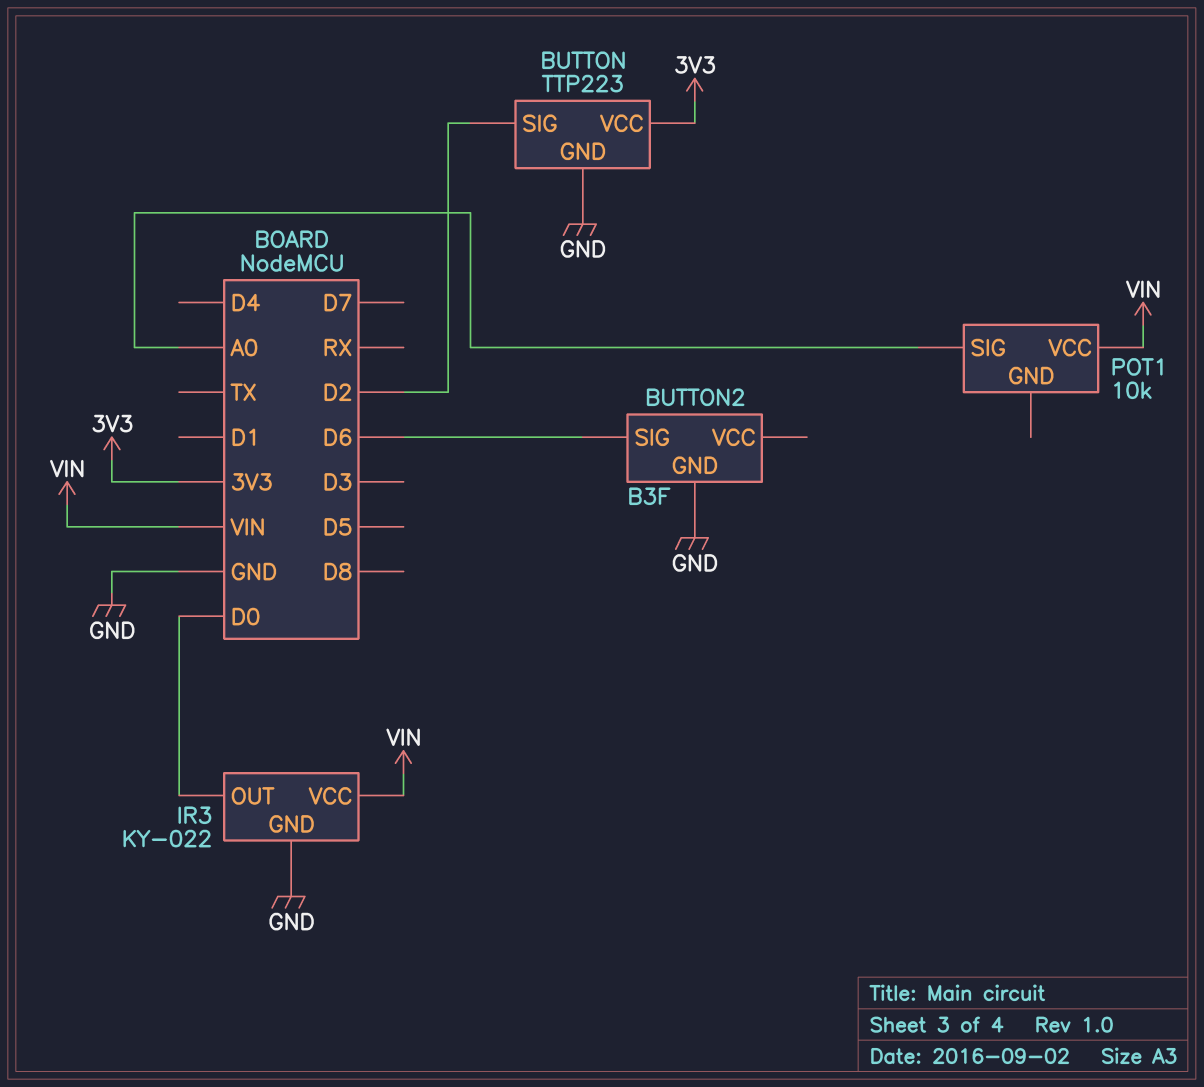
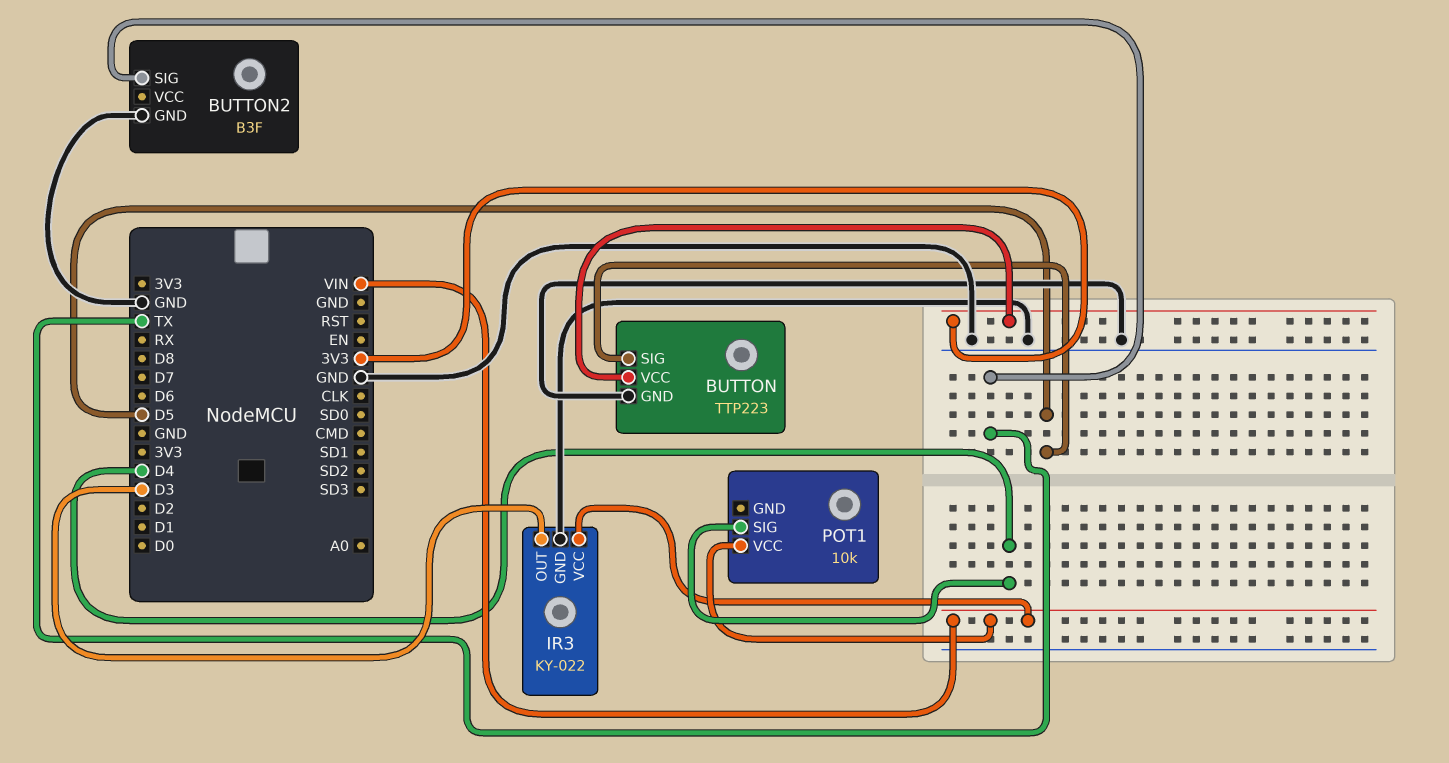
BUTTON pin SIG: D2 -> D5
BUTTON2 pin SIG: D6 -> TX
IR3 pin OUT: D0 -> D3
POT1 pin SIG: A0 -> D4

